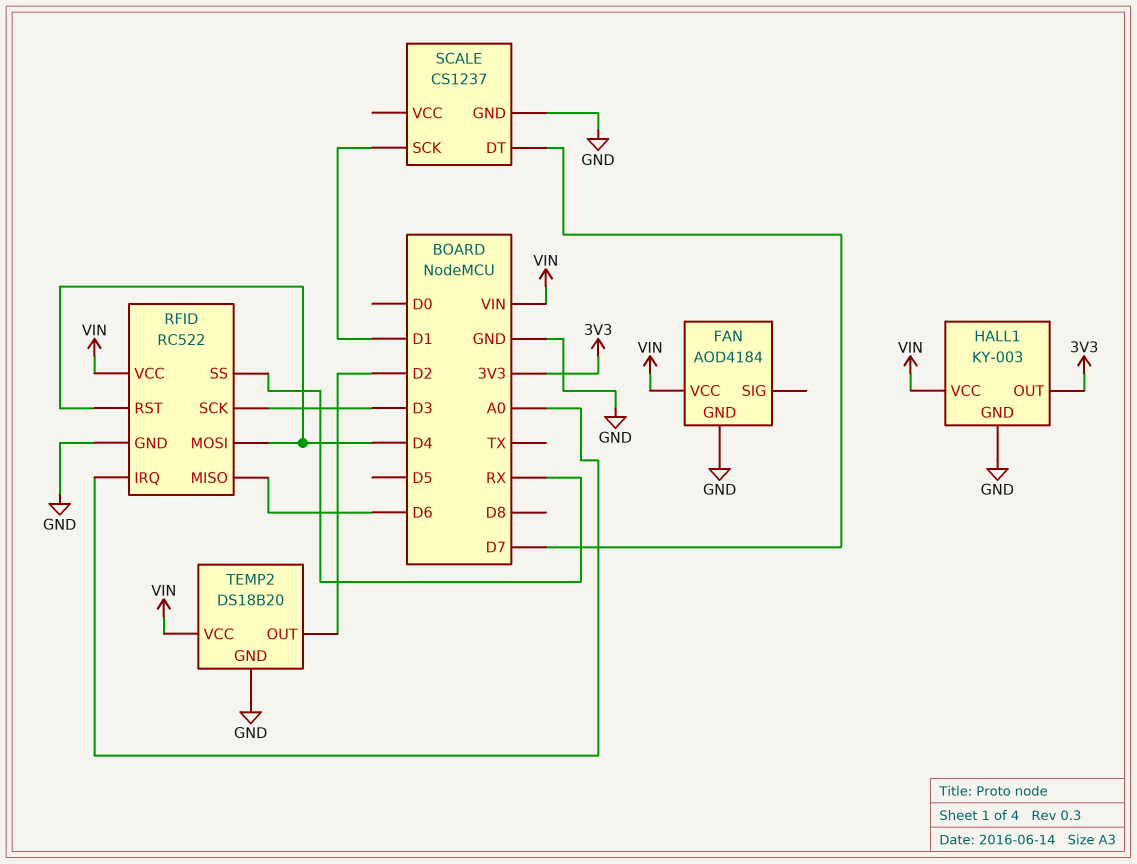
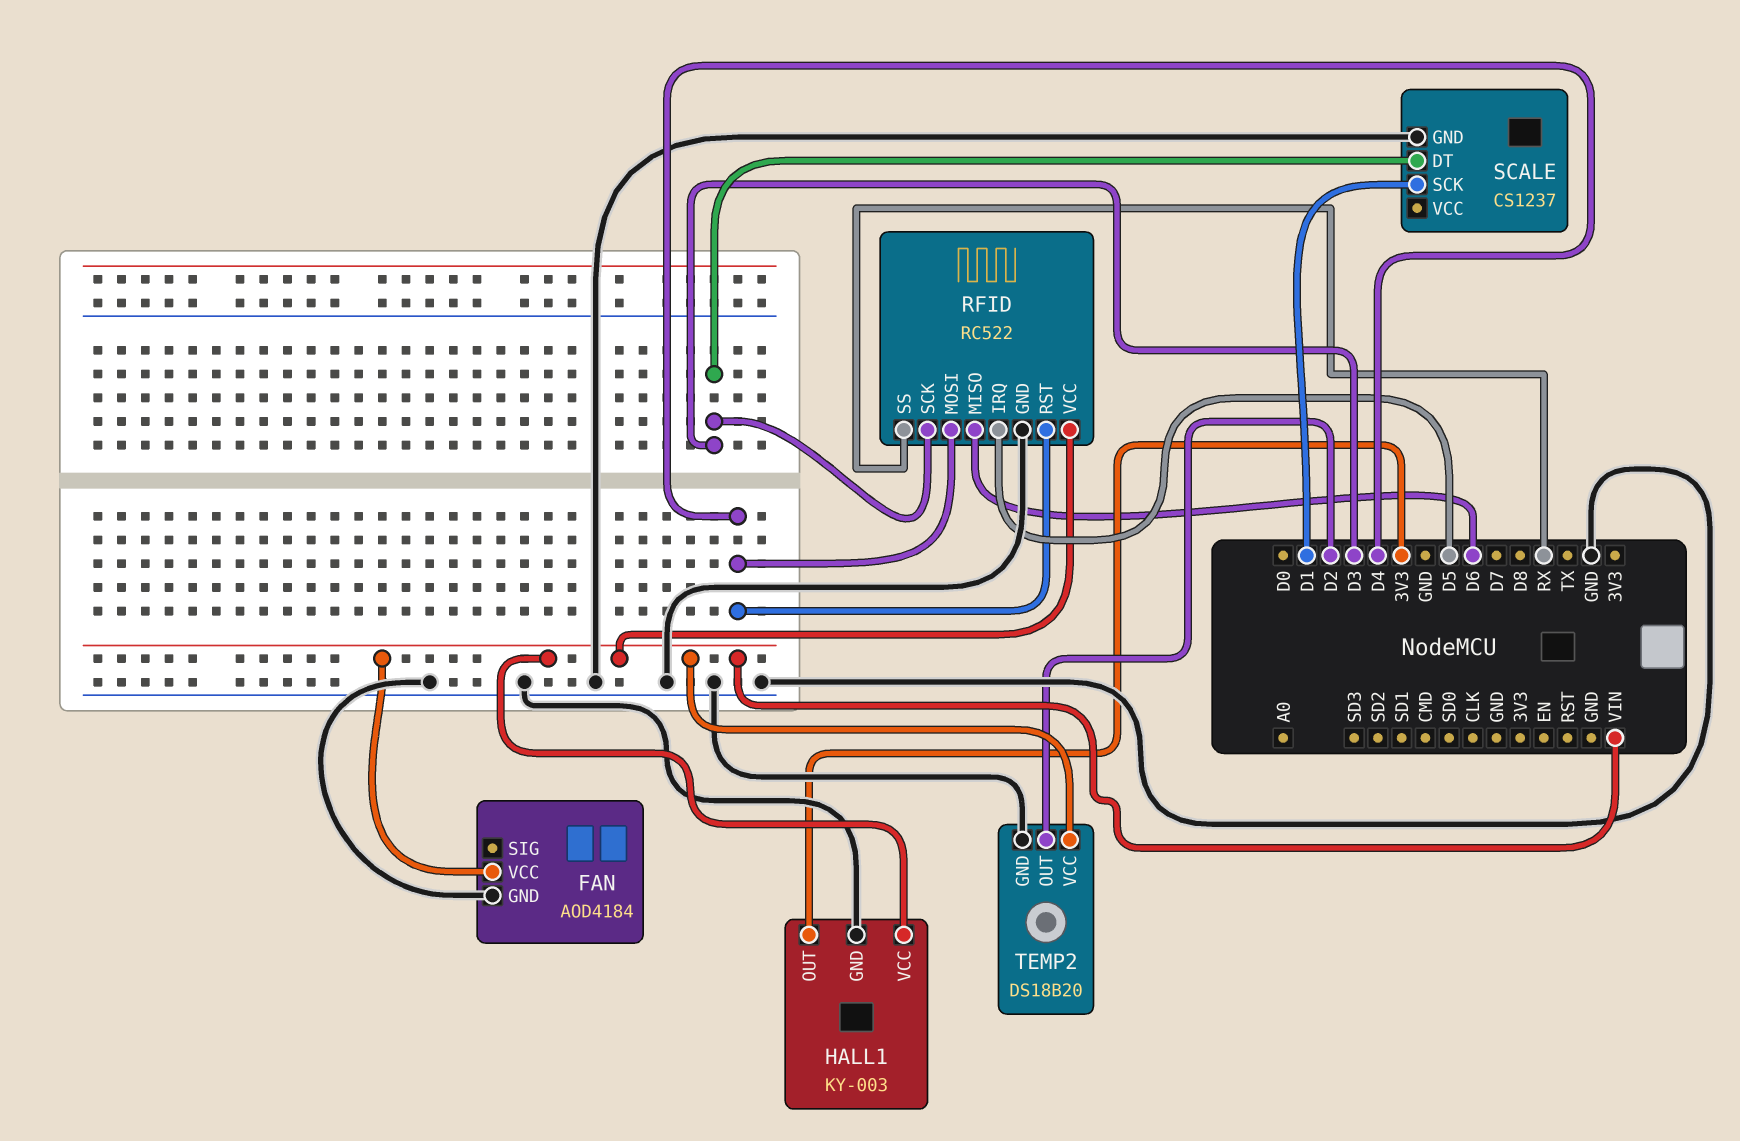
RFID pin IRQ: A0 -> D5
SCALE pin DT: D7 -> D3

